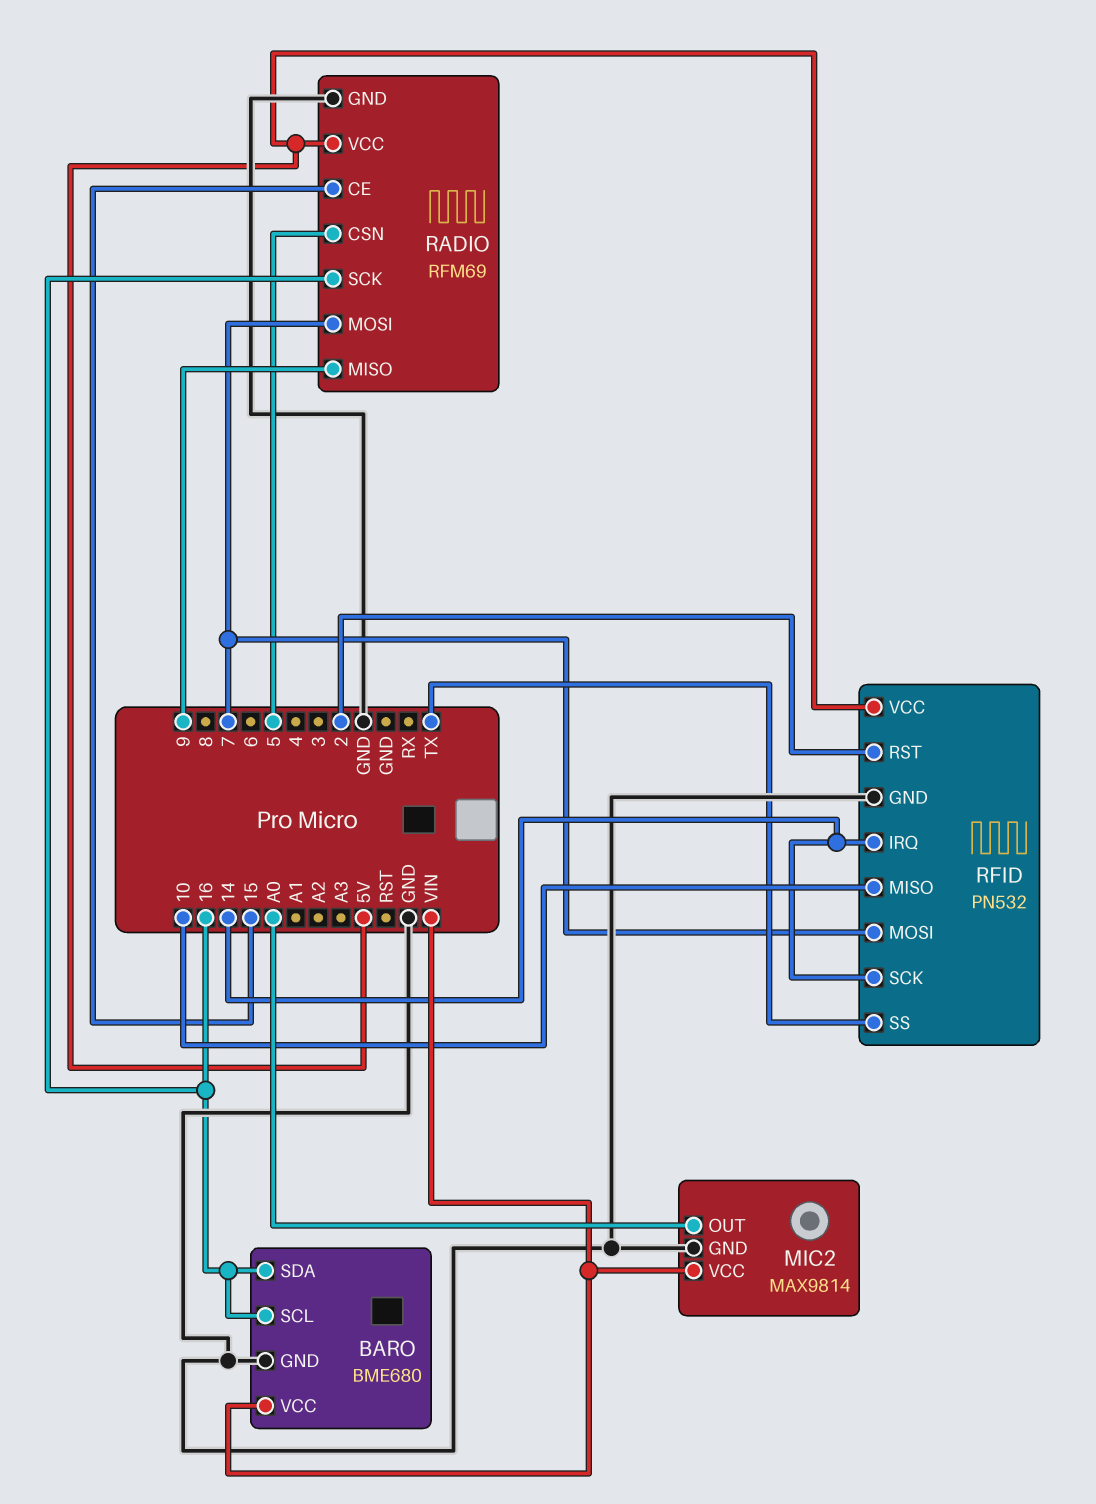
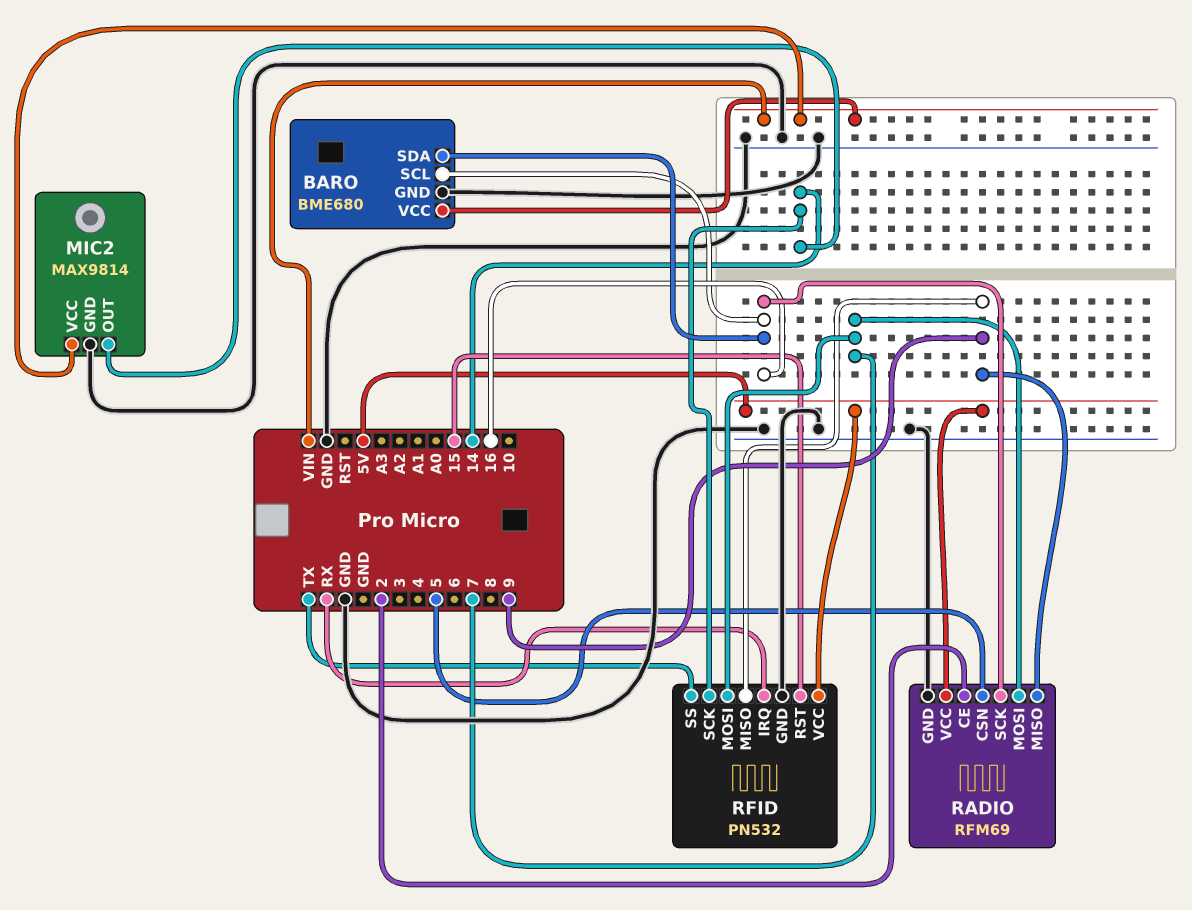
MIC2 pin OUT: A0 -> 14
RADIO pin CE: 15 -> 2
RFID pin IRQ: 14 -> RX
RFID pin MISO: 10 -> 9
RFID pin RST: 2 -> 15

